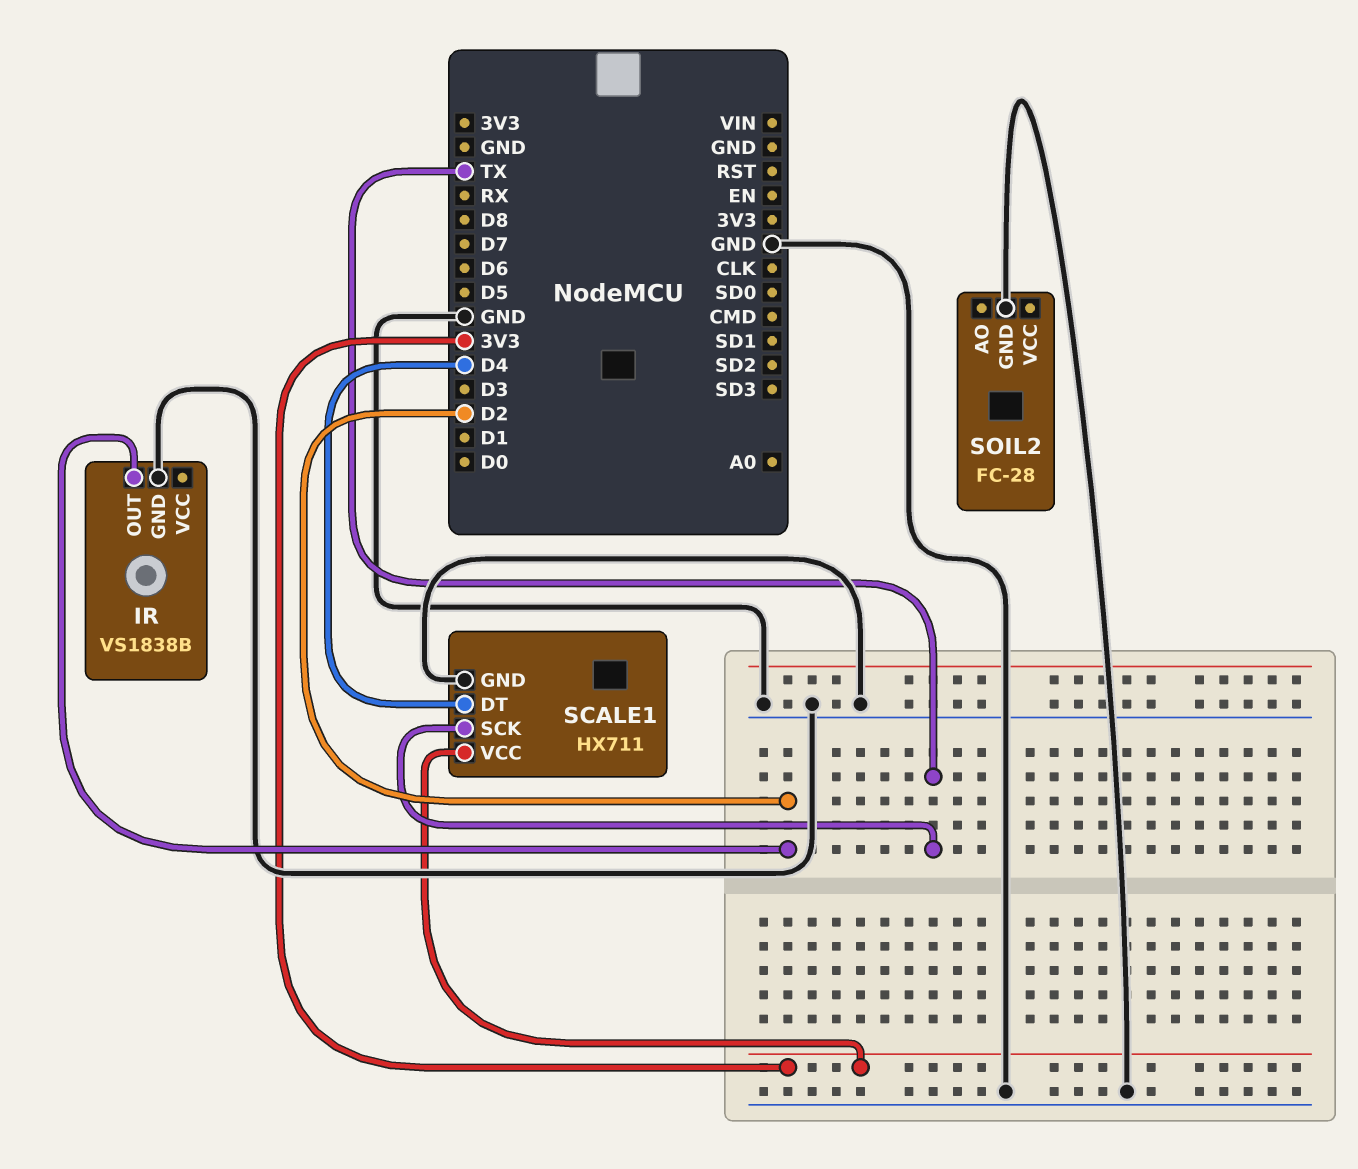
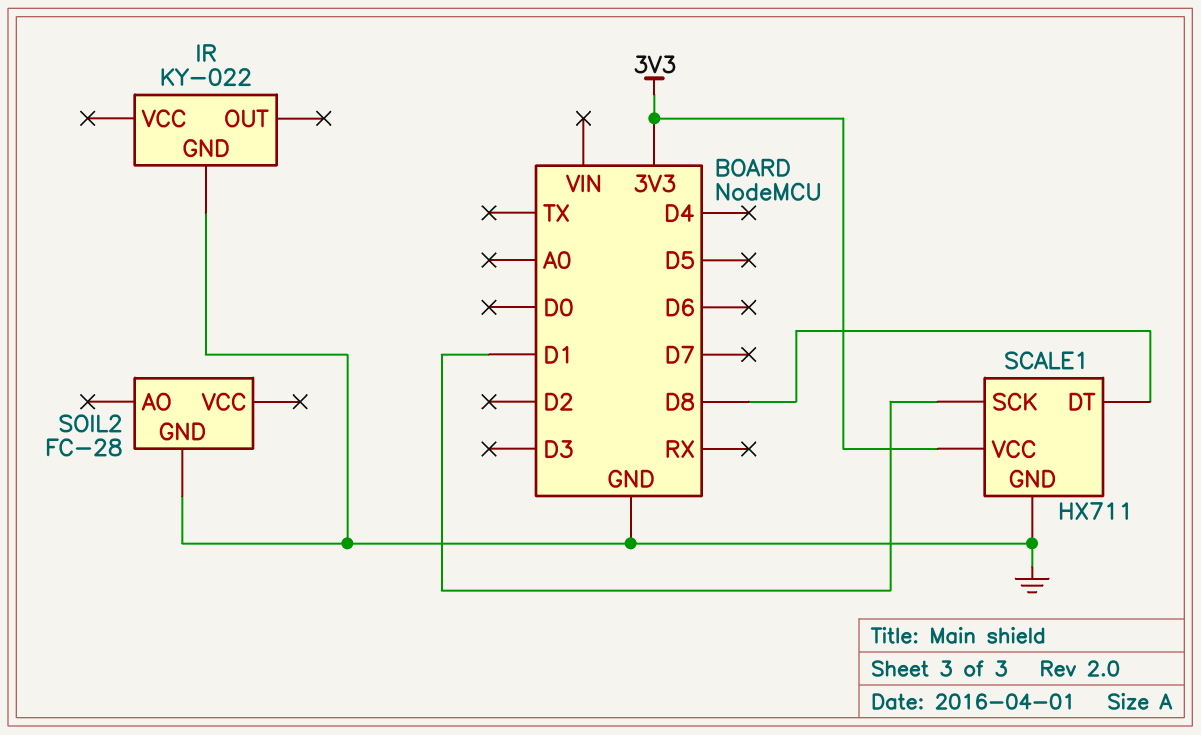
IR: VS1838B -> KY-022
IR pin OUT: D2 -> none
SCALE1 pin DT: D4 -> D8
SCALE1 pin SCK: TX -> D1

